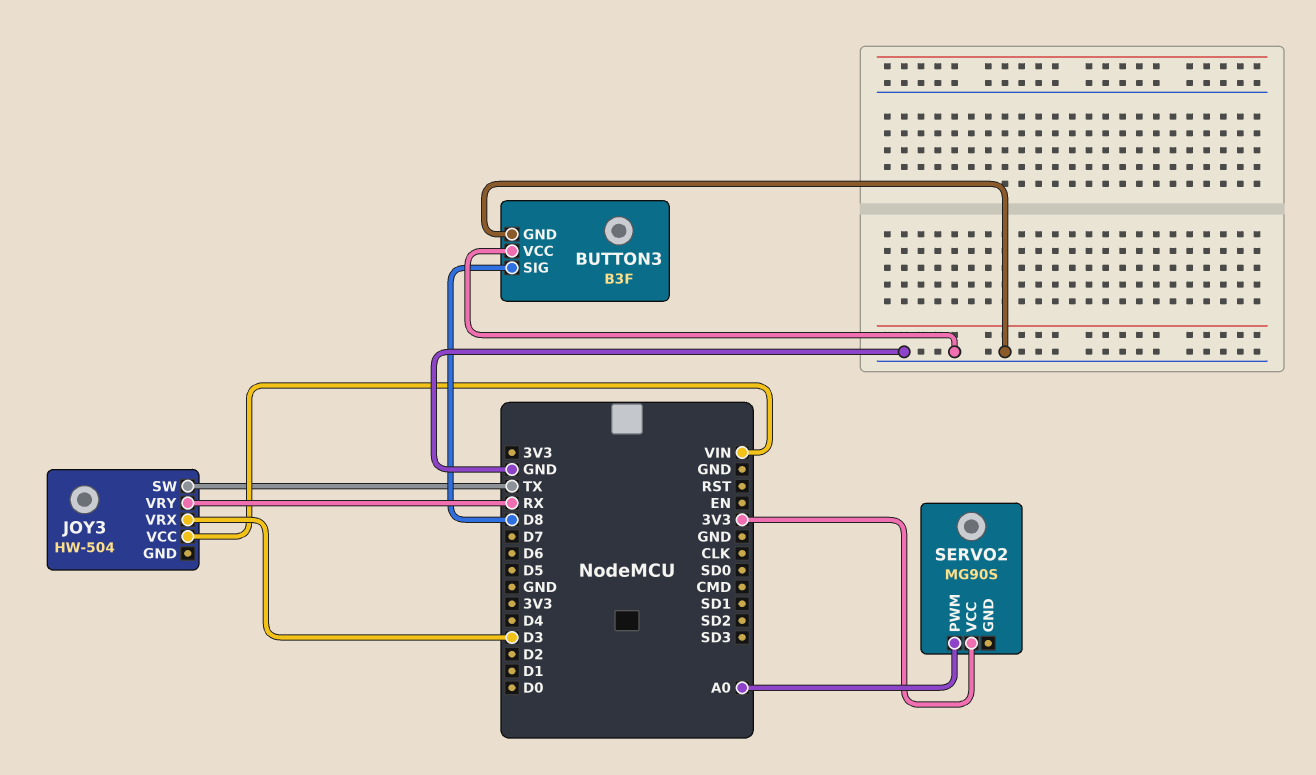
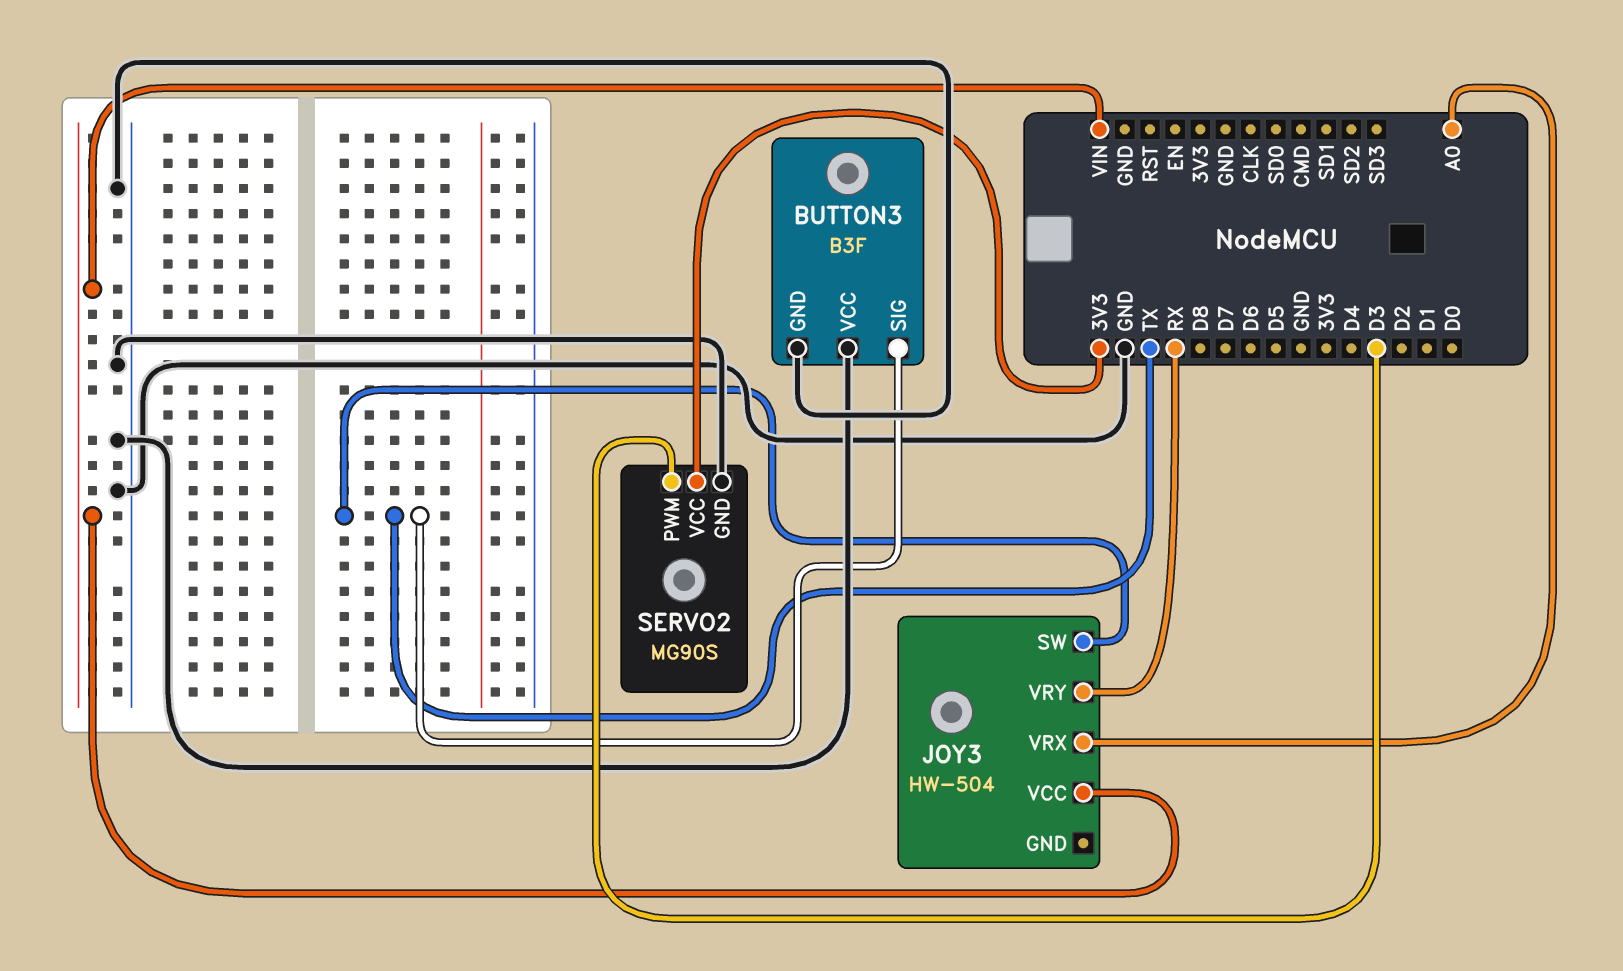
BUTTON3 pin SIG: D8 -> TX
JOY3 pin VRX: D3 -> A0
SERVO2 pin GND: none -> GND
SERVO2 pin PWM: A0 -> D3

